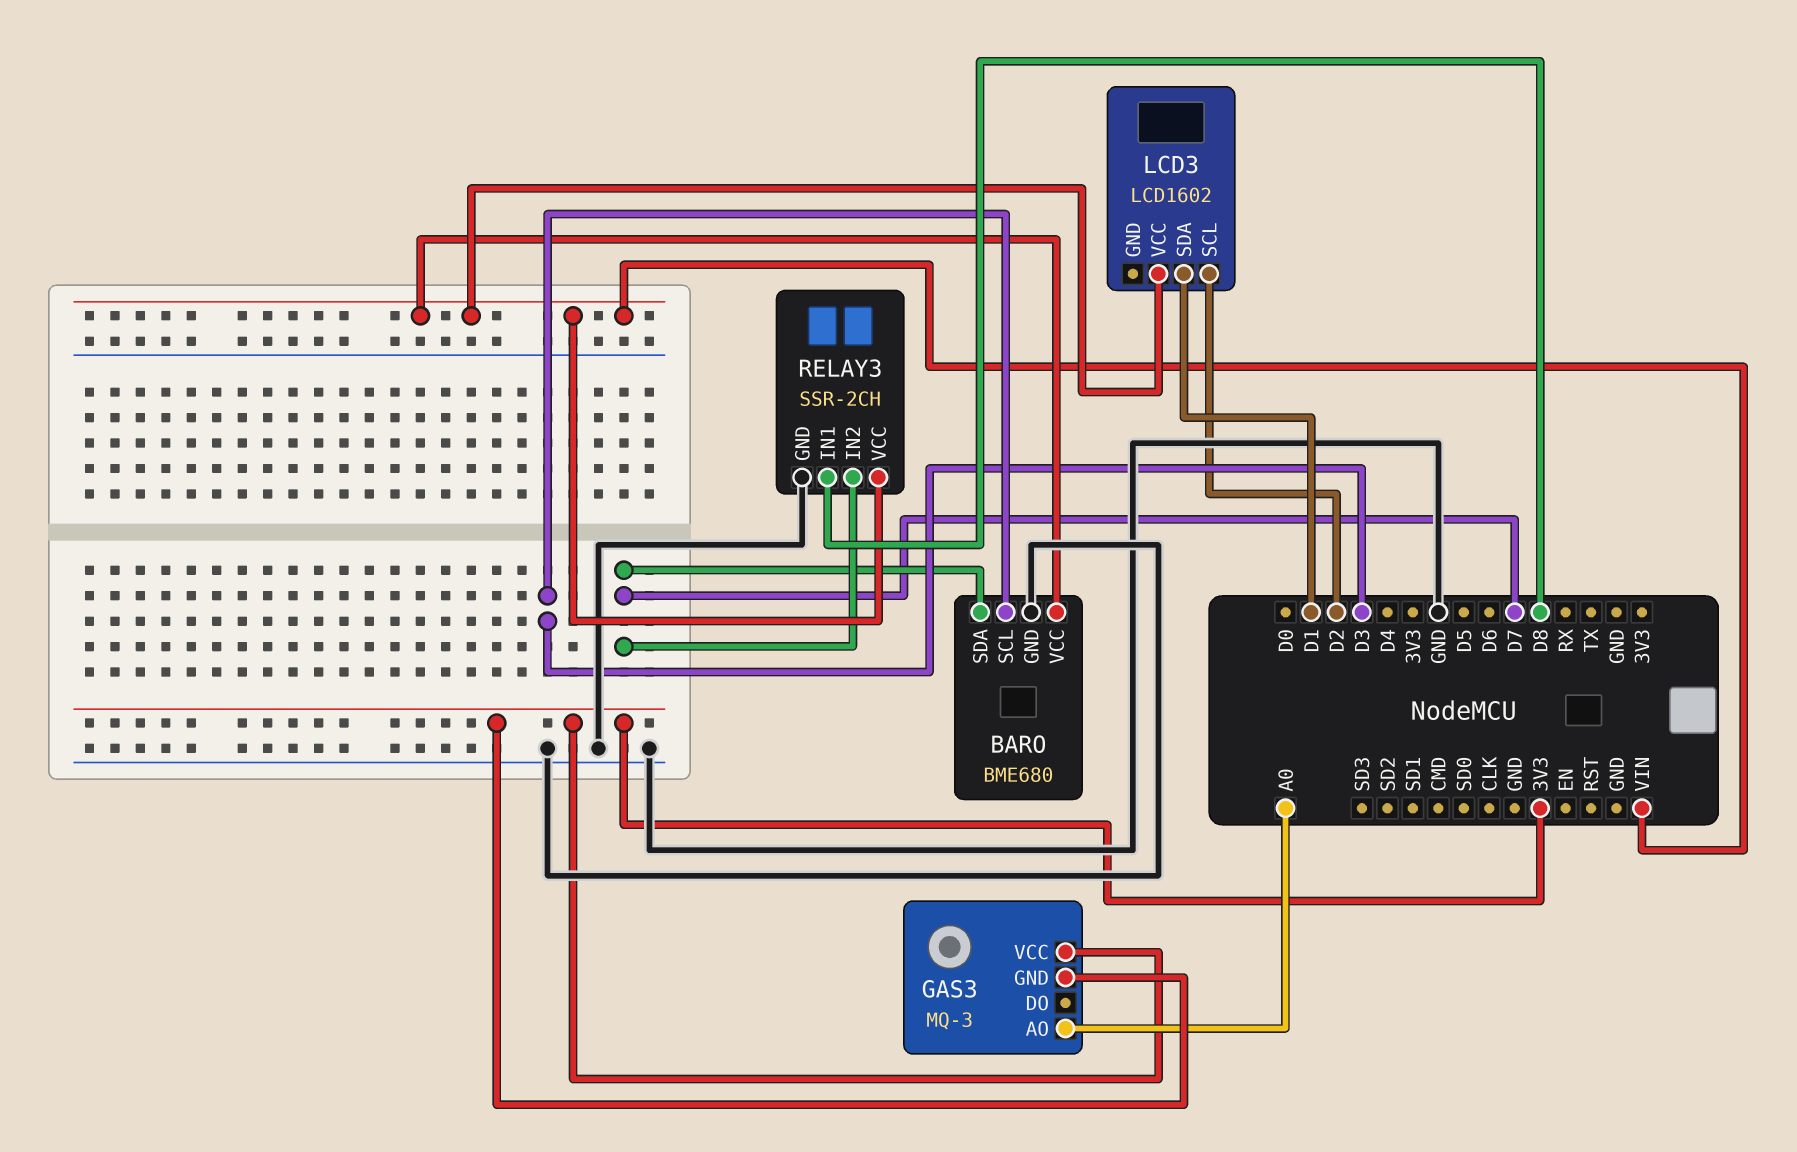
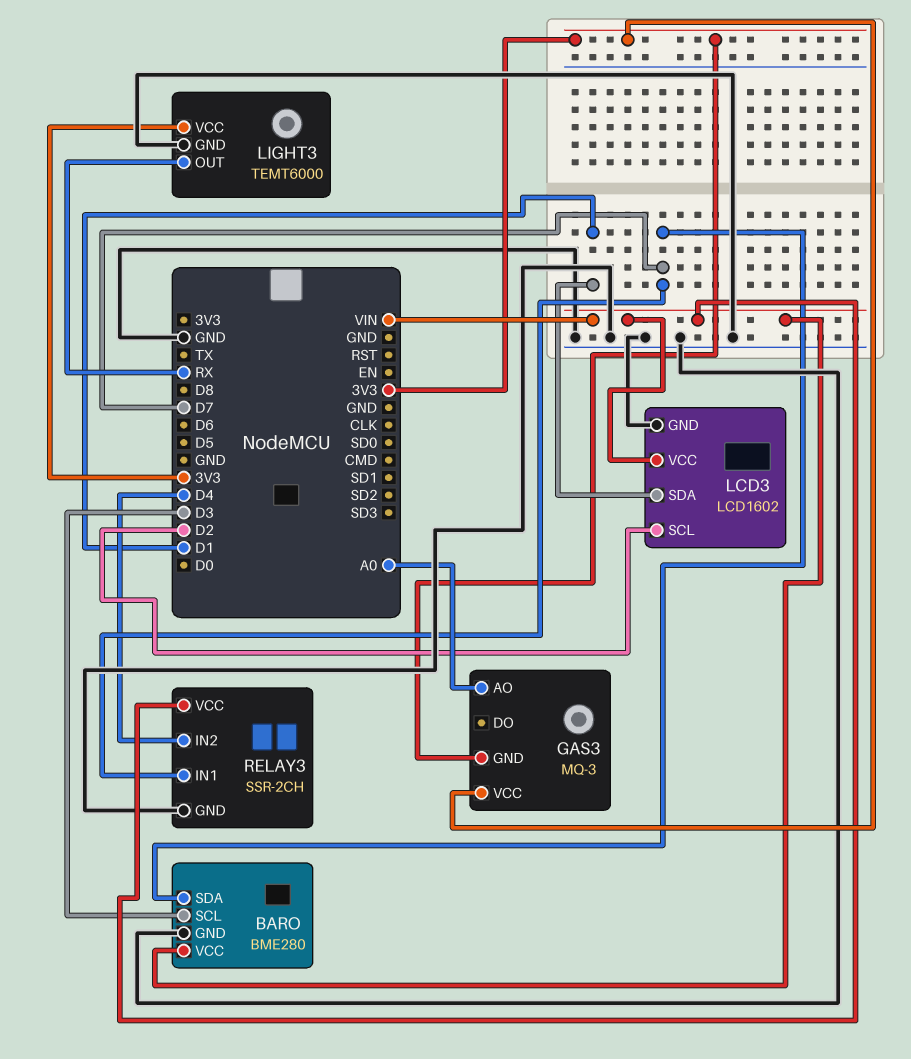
BARO: BME680 -> BME280
LCD3 pin GND: none -> GND
LIGHT3: none -> TEMT6000
LIGHT3 pin GND: none -> GND
LIGHT3 pin OUT: none -> RX
LIGHT3 pin VCC: none -> 3V3
RELAY3 pin IN1: D8 -> D7
RELAY3 pin IN2: D7 -> D4

